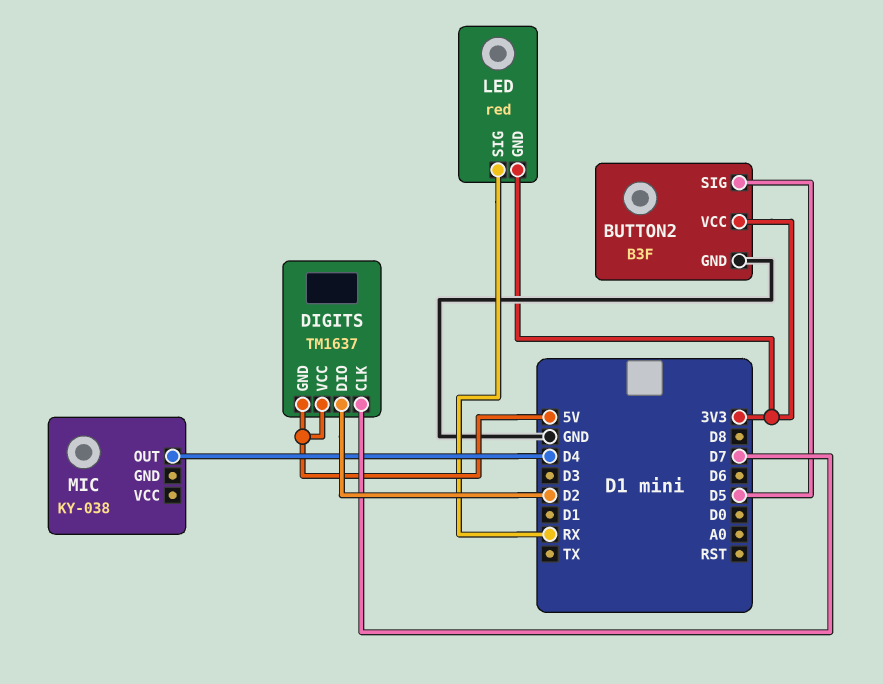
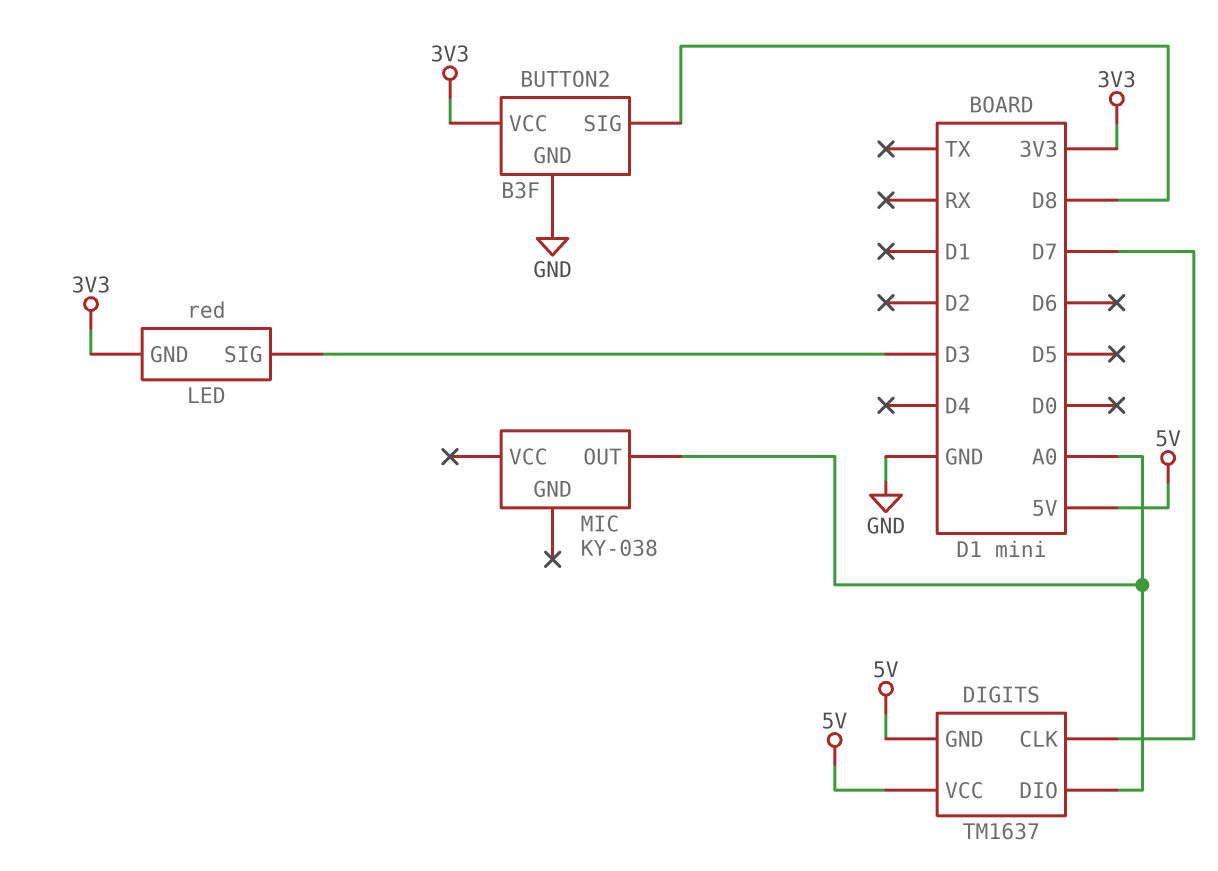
BUTTON2 pin SIG: D5 -> D8
DIGITS pin DIO: D2 -> A0
LED pin SIG: RX -> D3
MIC pin OUT: D4 -> A0

